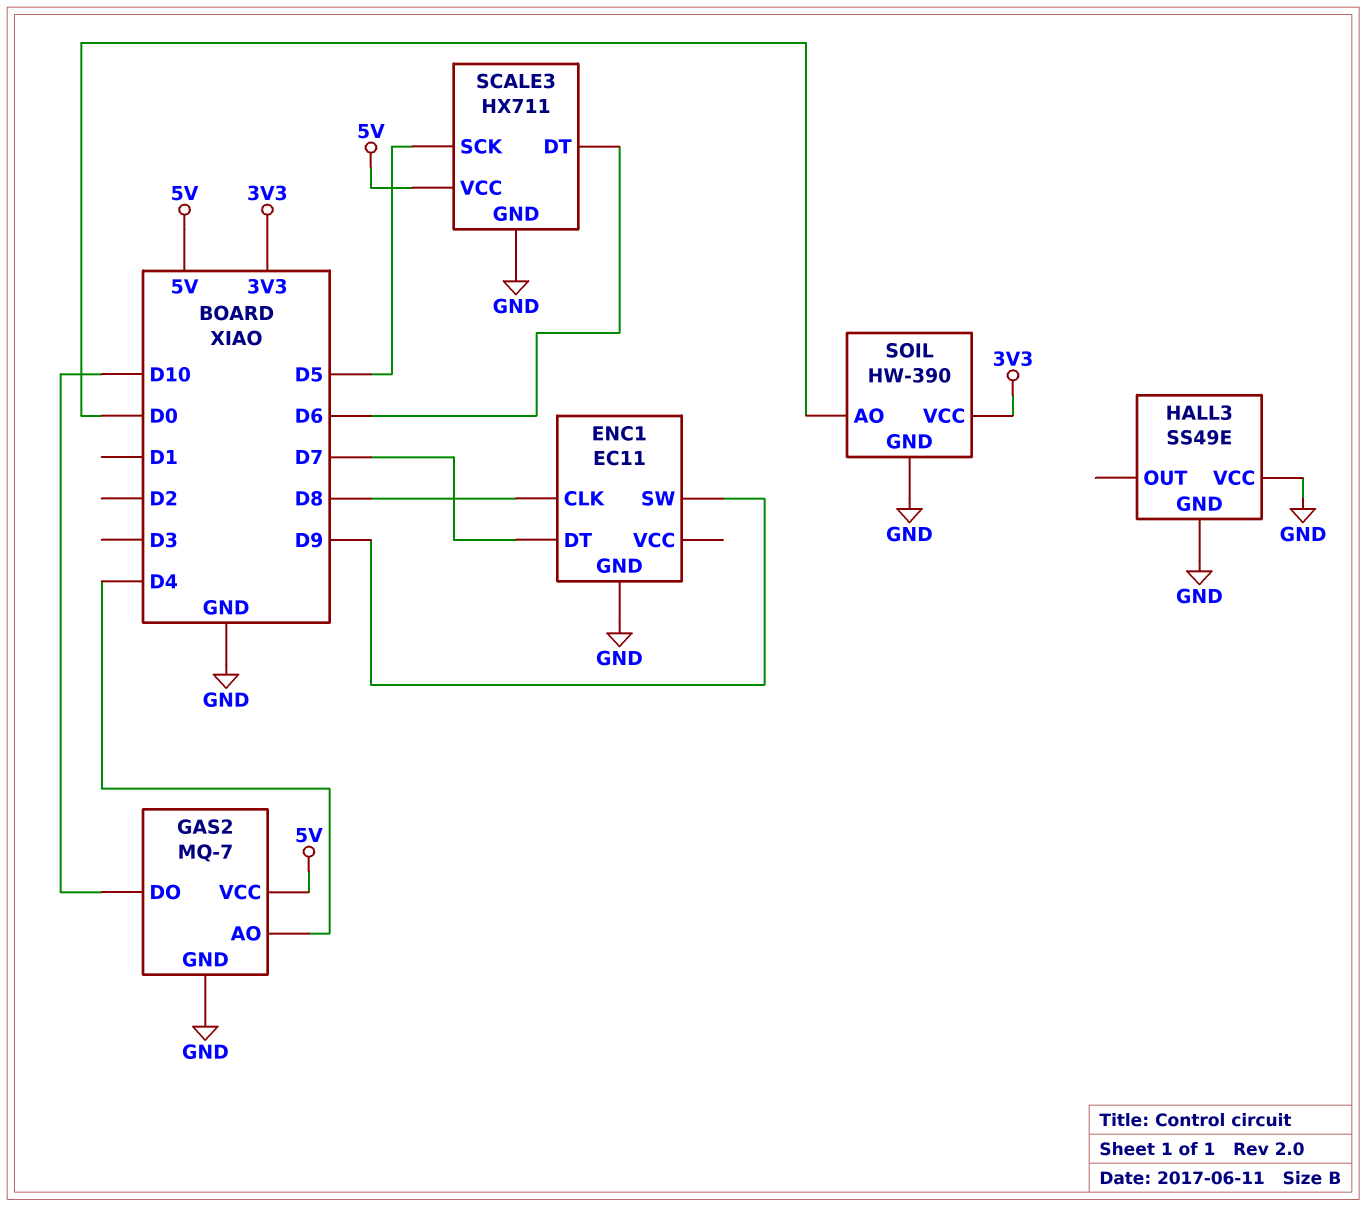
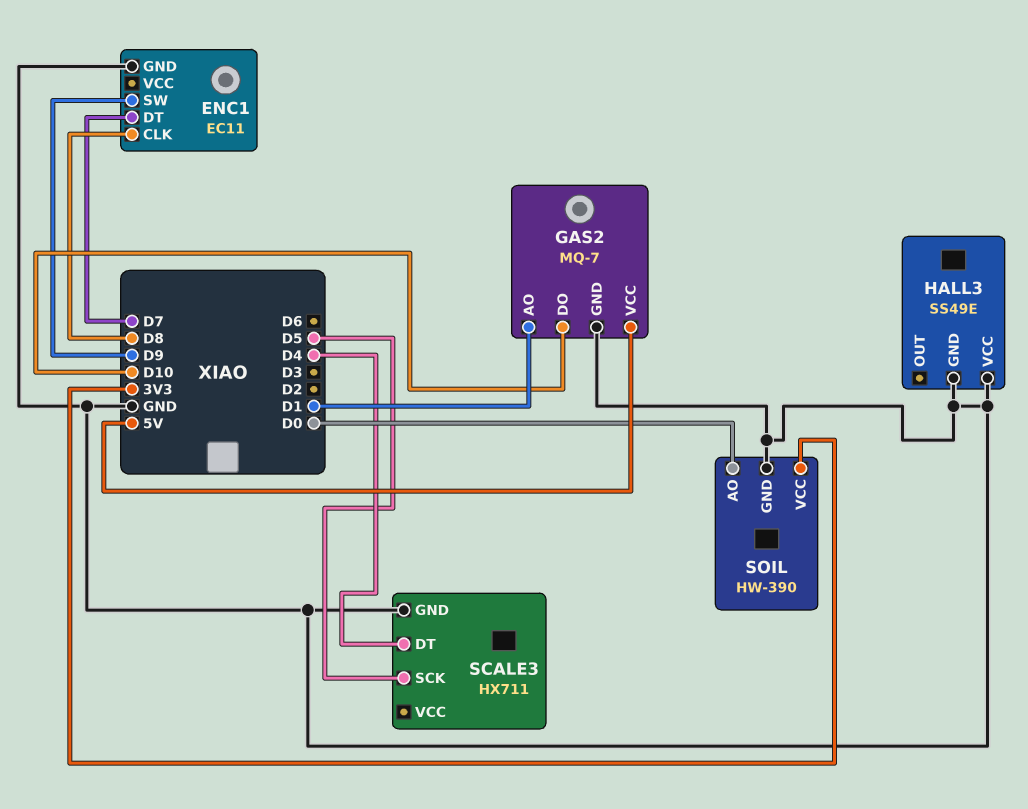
GAS2 pin AO: D4 -> D1
SCALE3 pin DT: D6 -> D4
SCALE3 pin VCC: 5V -> none

